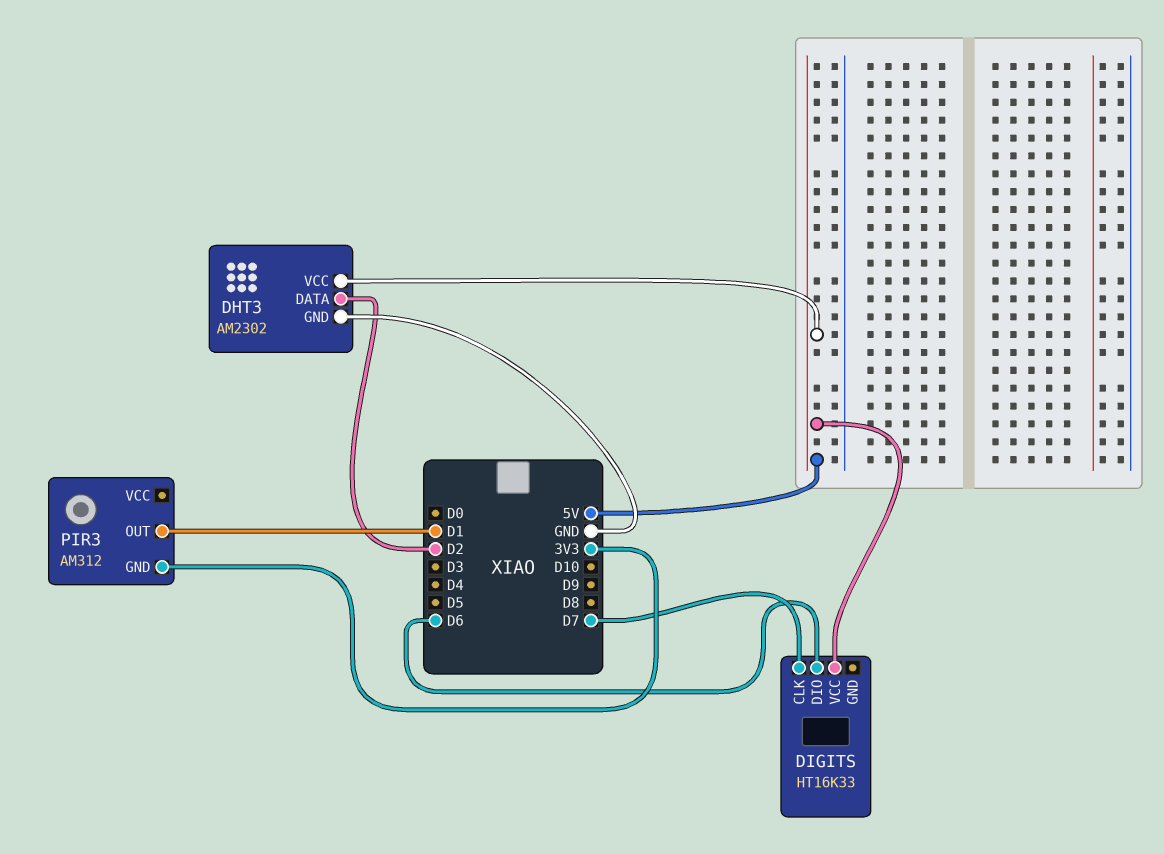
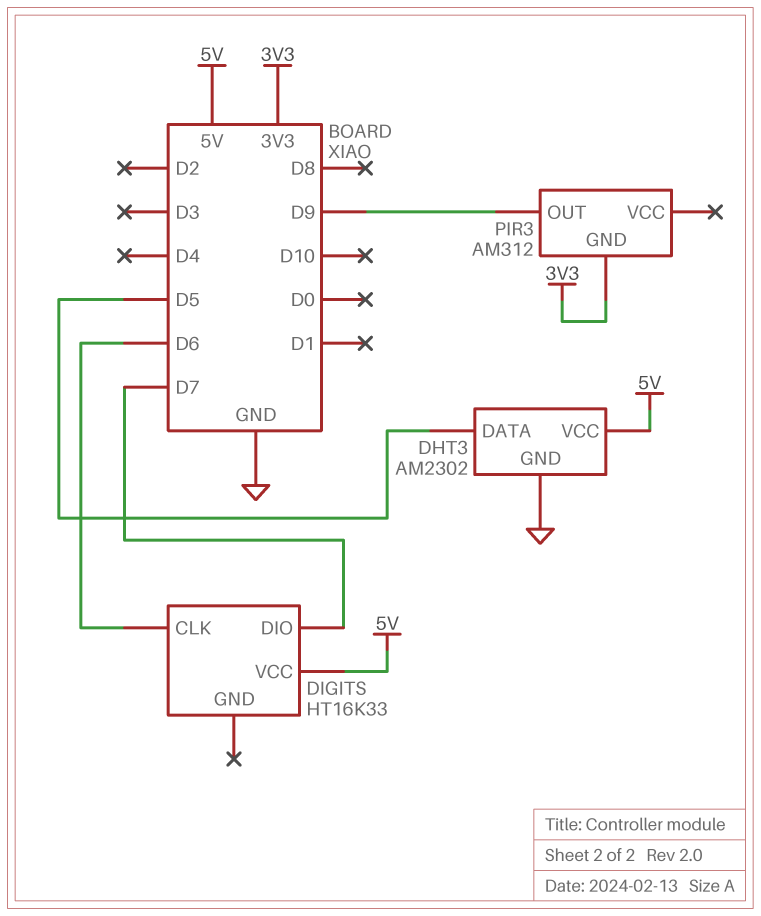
DHT3 pin DATA: D2 -> D5
DIGITS pin CLK: D7 -> D6
DIGITS pin DIO: D6 -> D7
PIR3 pin OUT: D1 -> D9

